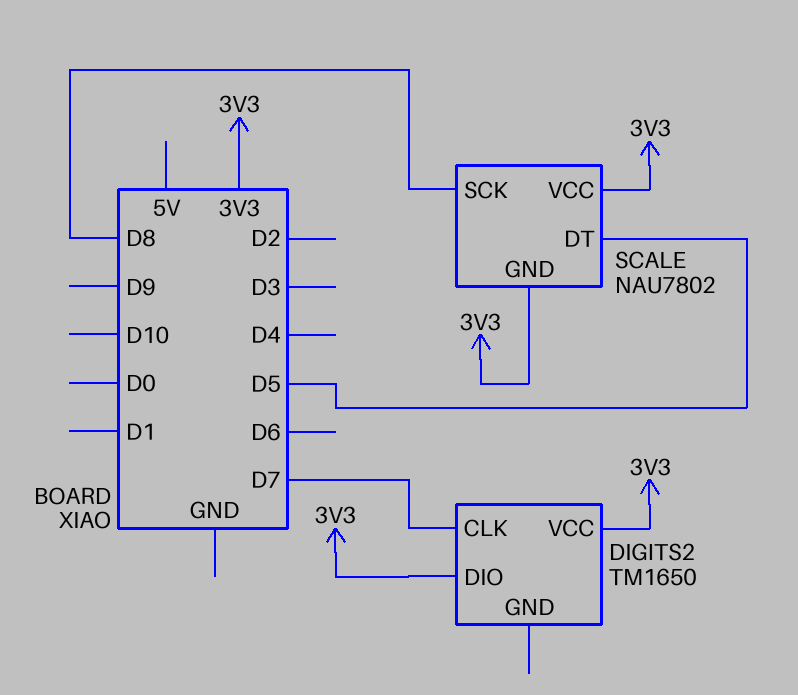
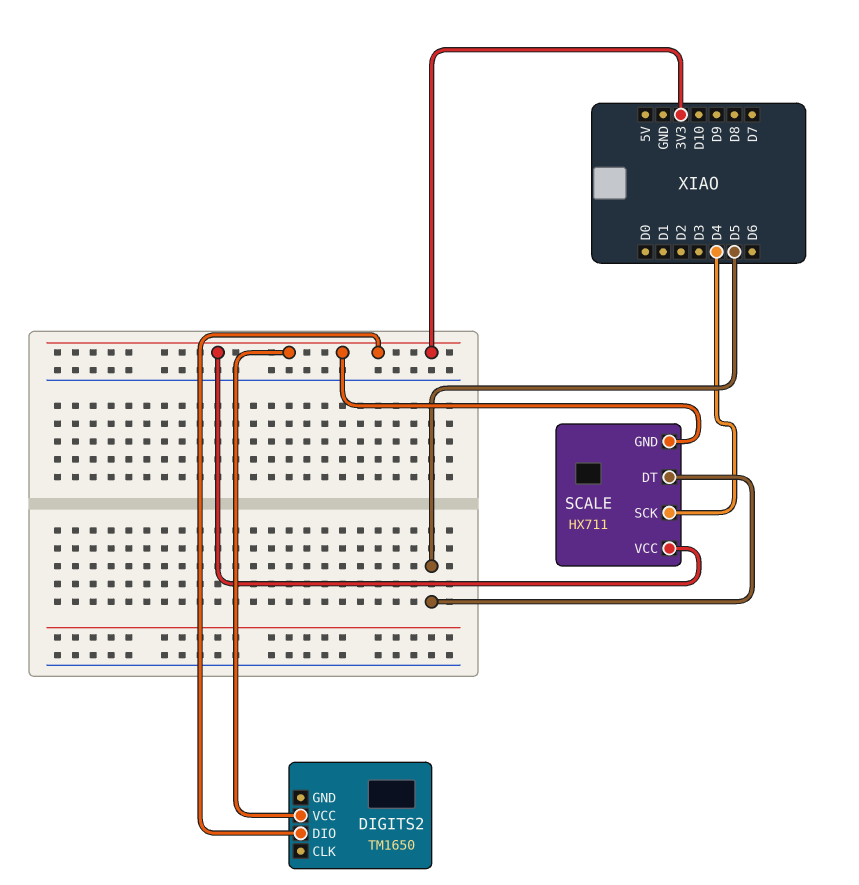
DIGITS2 pin CLK: D7 -> none
SCALE: NAU7802 -> HX711
SCALE pin SCK: D8 -> D4

